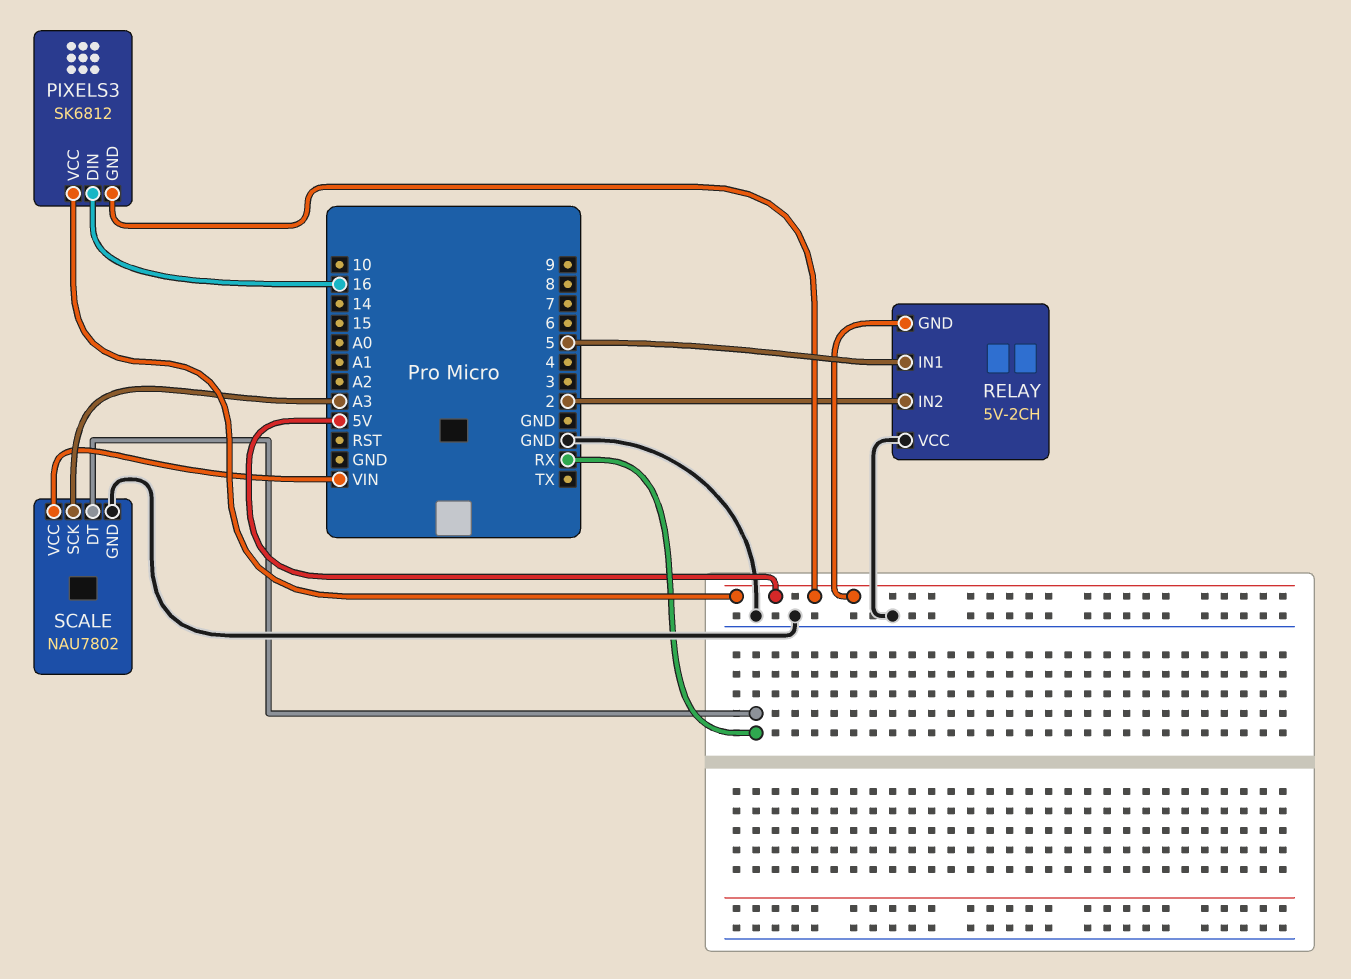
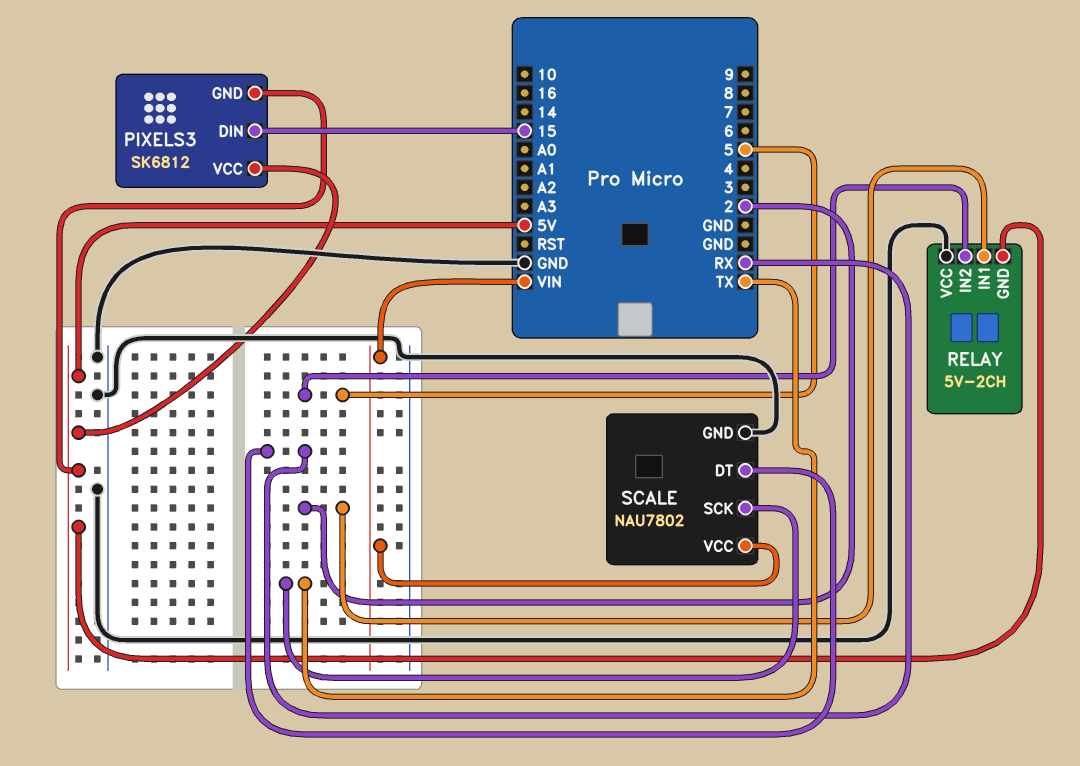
PIXELS3 pin DIN: 16 -> 15
RELAY pin IN1: 5 -> 2
RELAY pin IN2: 2 -> 5
SCALE pin SCK: A3 -> TX

